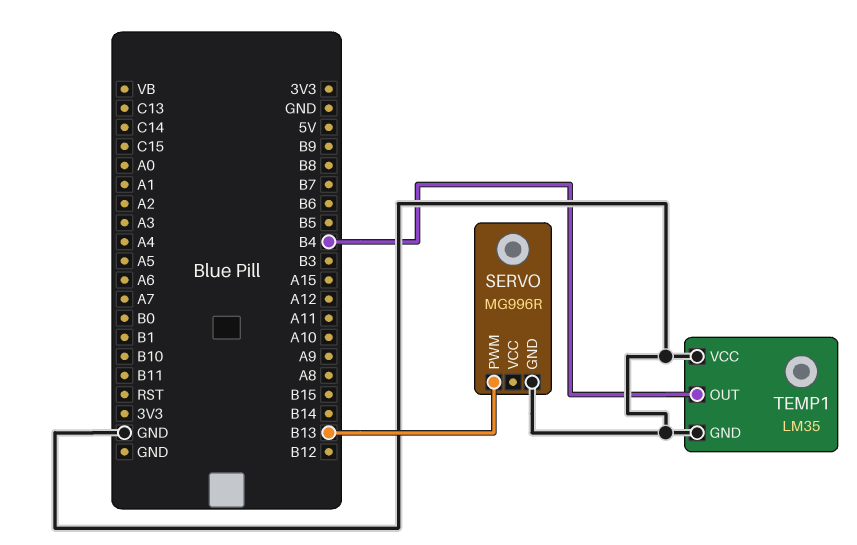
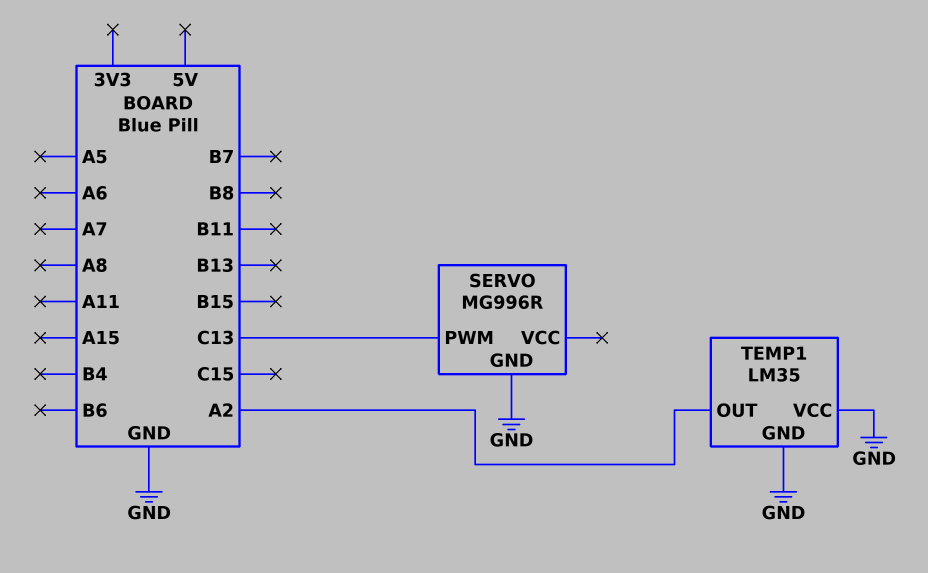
SERVO pin PWM: B13 -> C13
TEMP1 pin OUT: B4 -> A2

